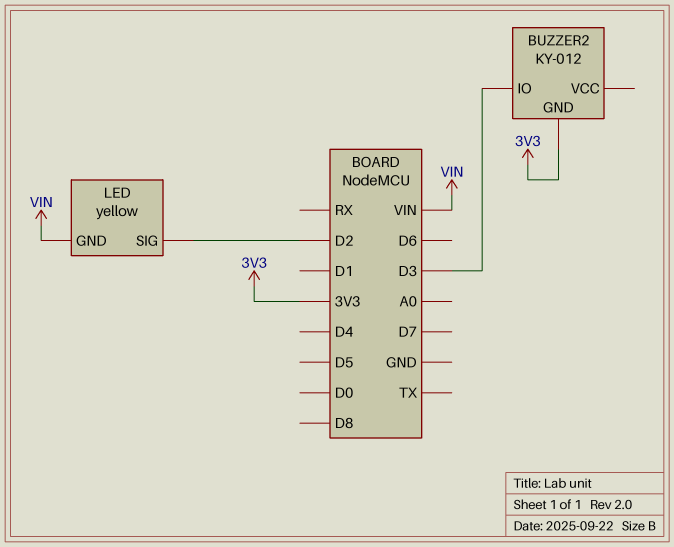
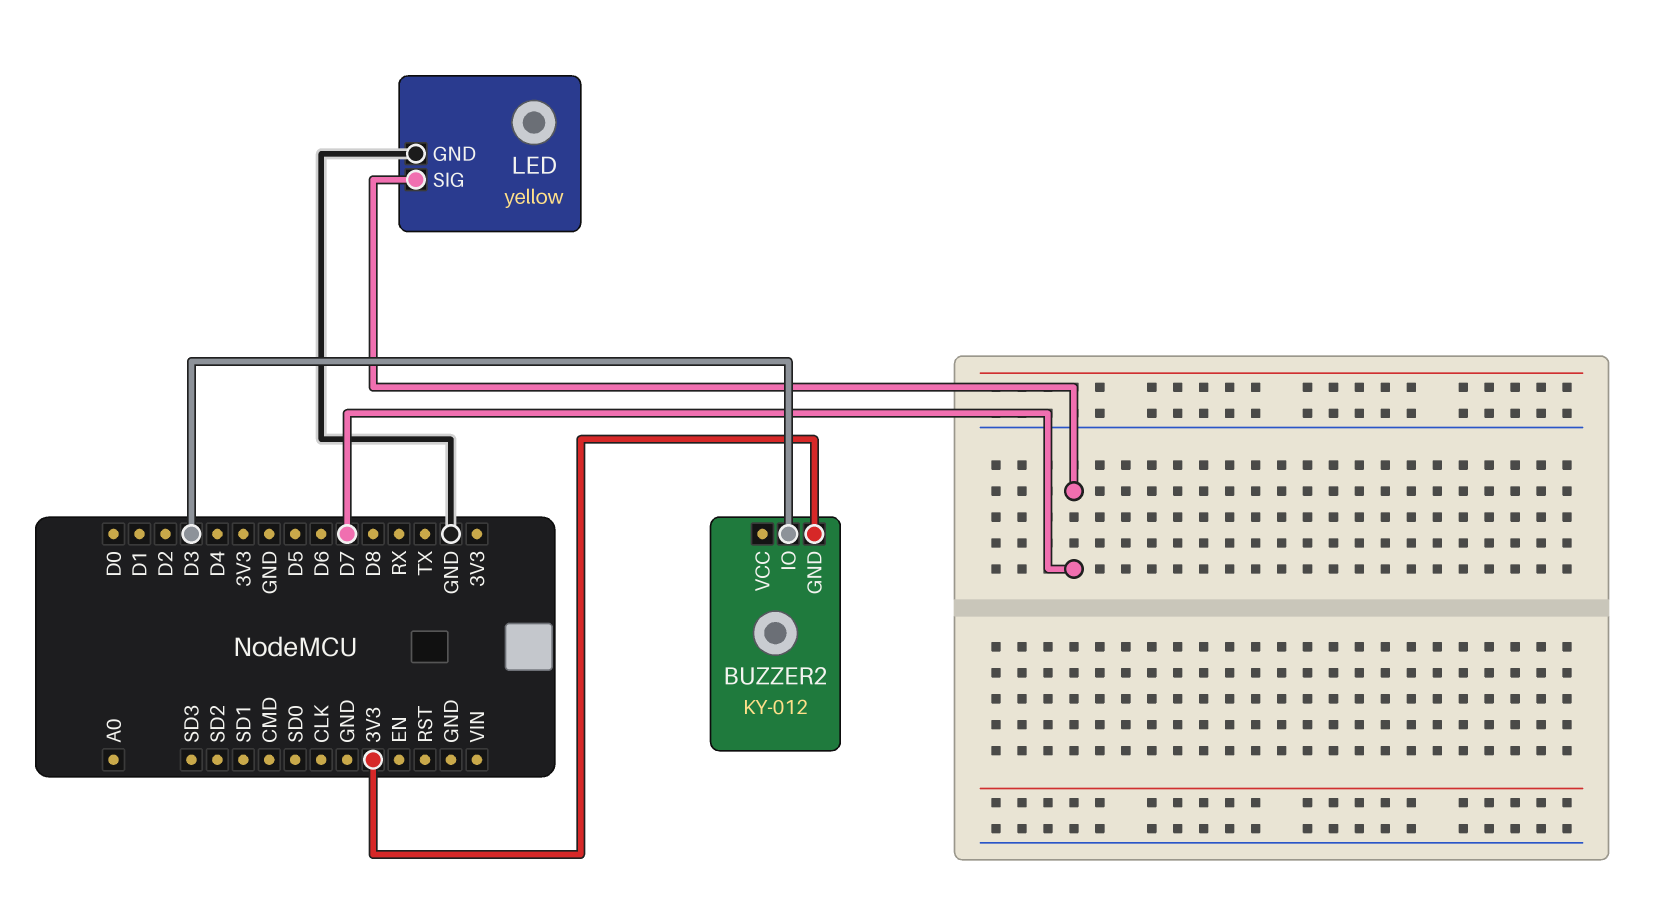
LED pin GND: VIN -> GND
LED pin SIG: D2 -> D7

